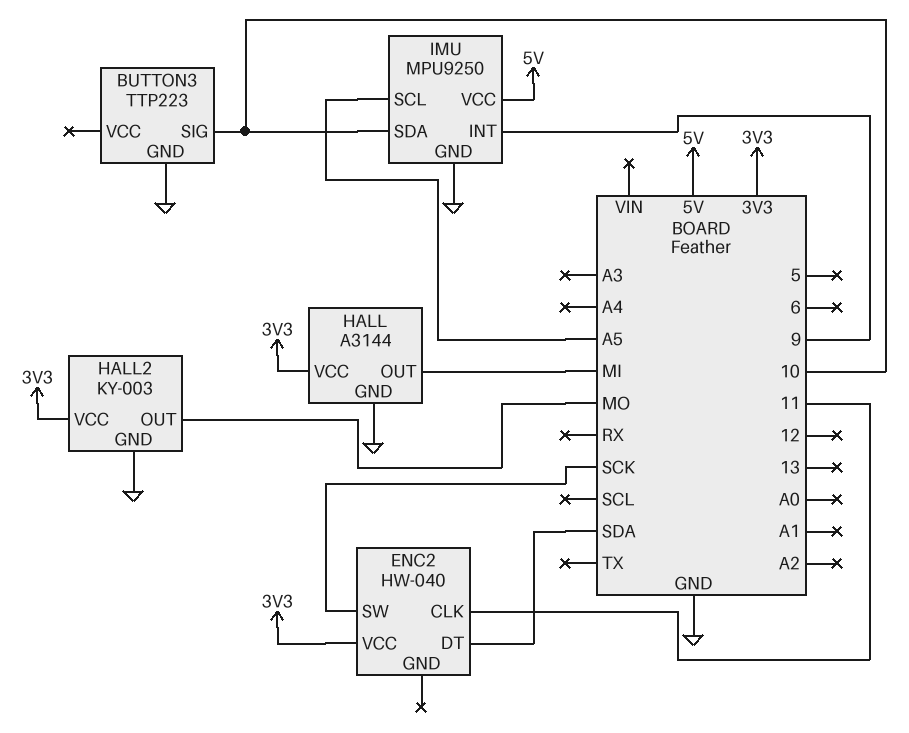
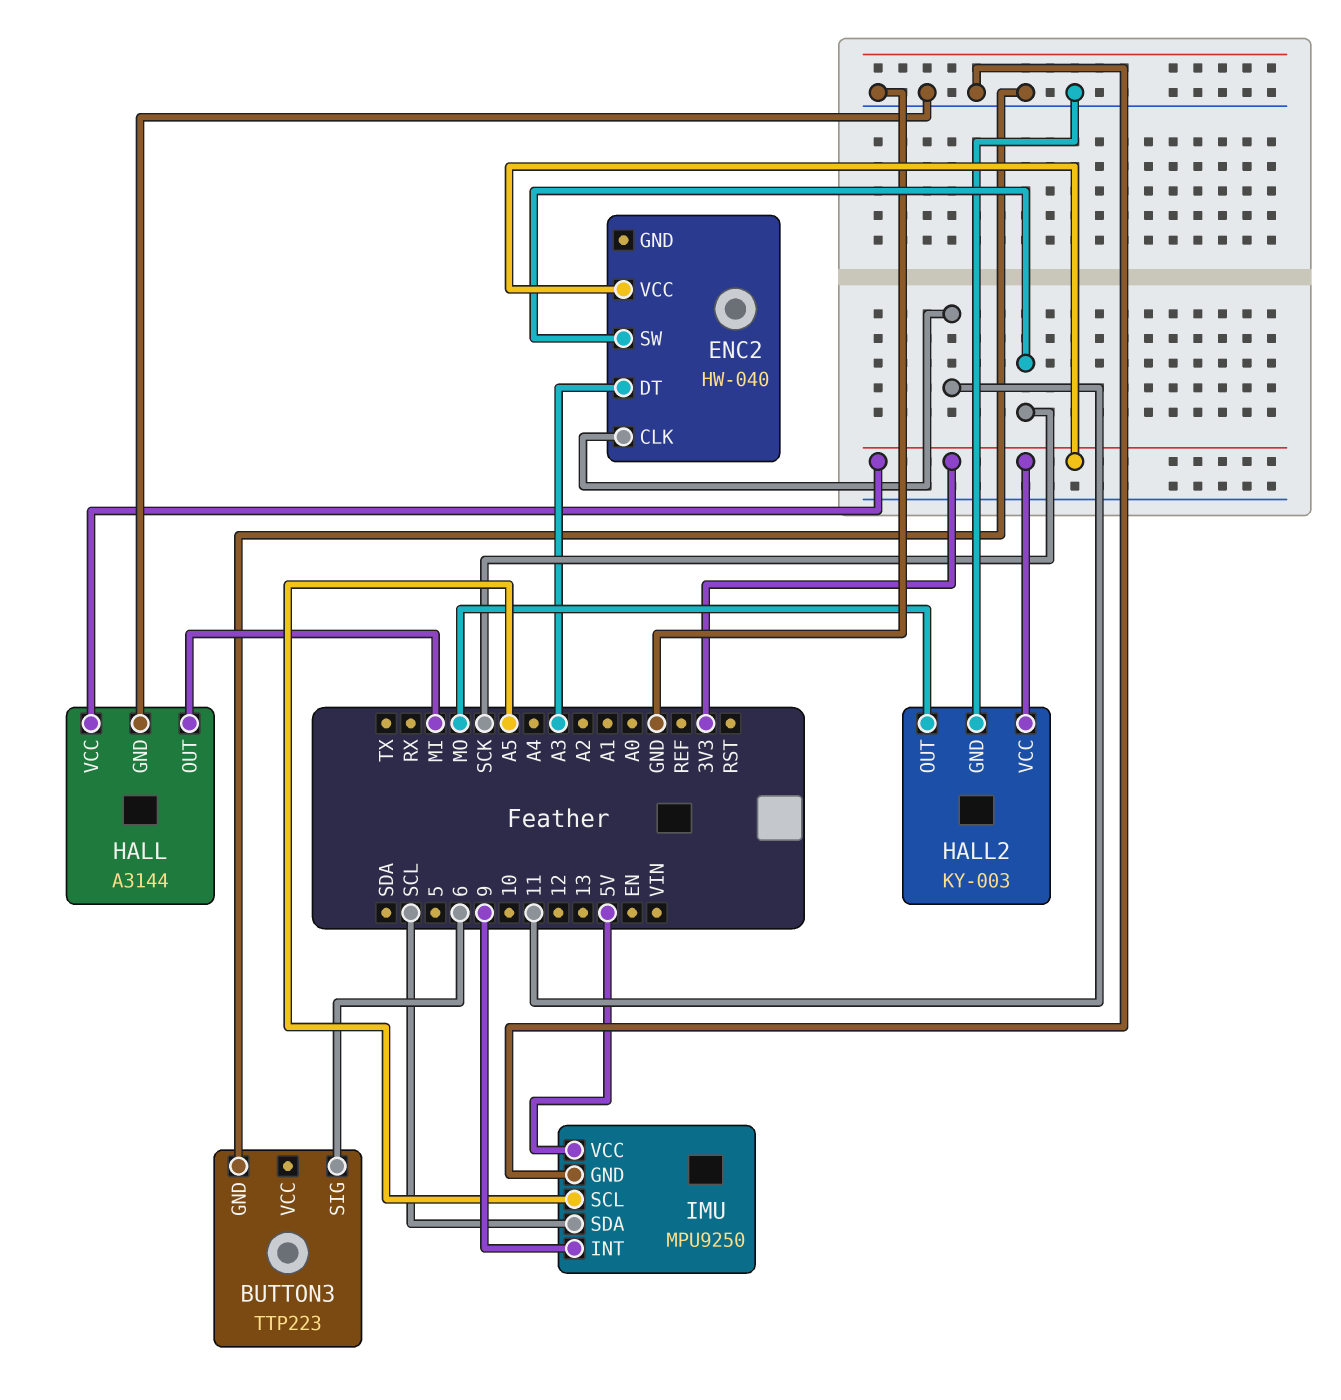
BUTTON3 pin SIG: 10 -> 6
ENC2 pin DT: SDA -> A3
IMU pin SDA: 10 -> SCL

